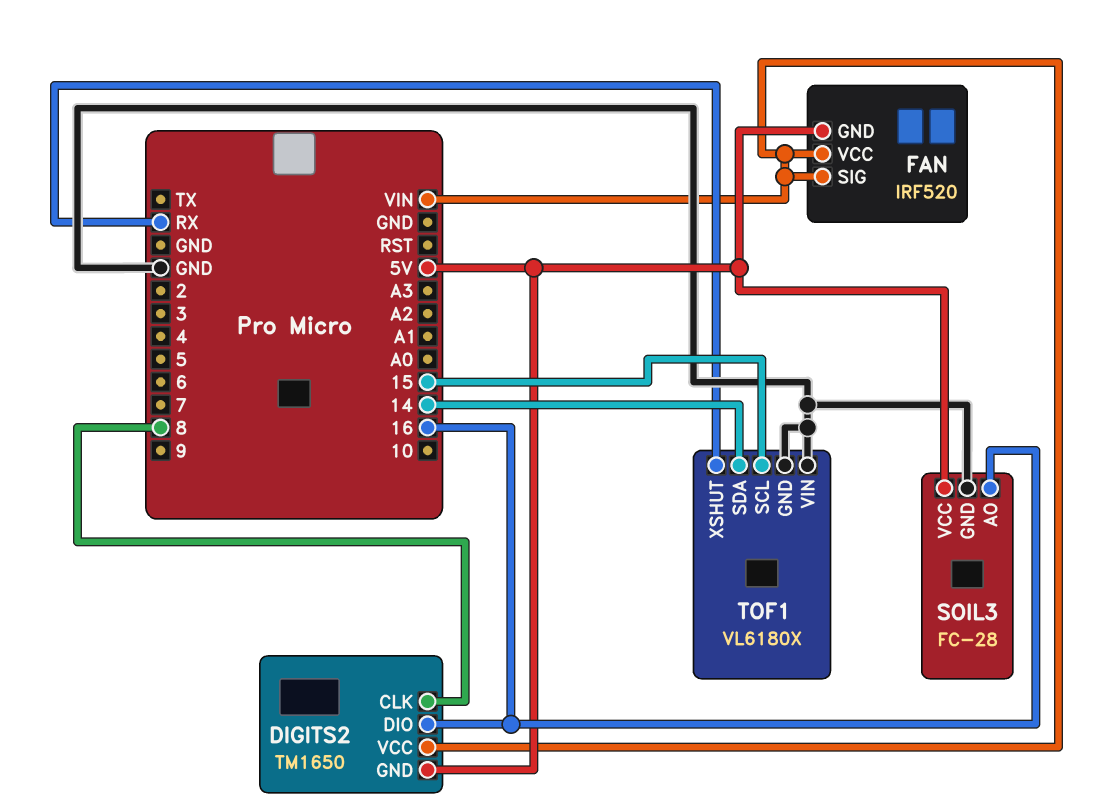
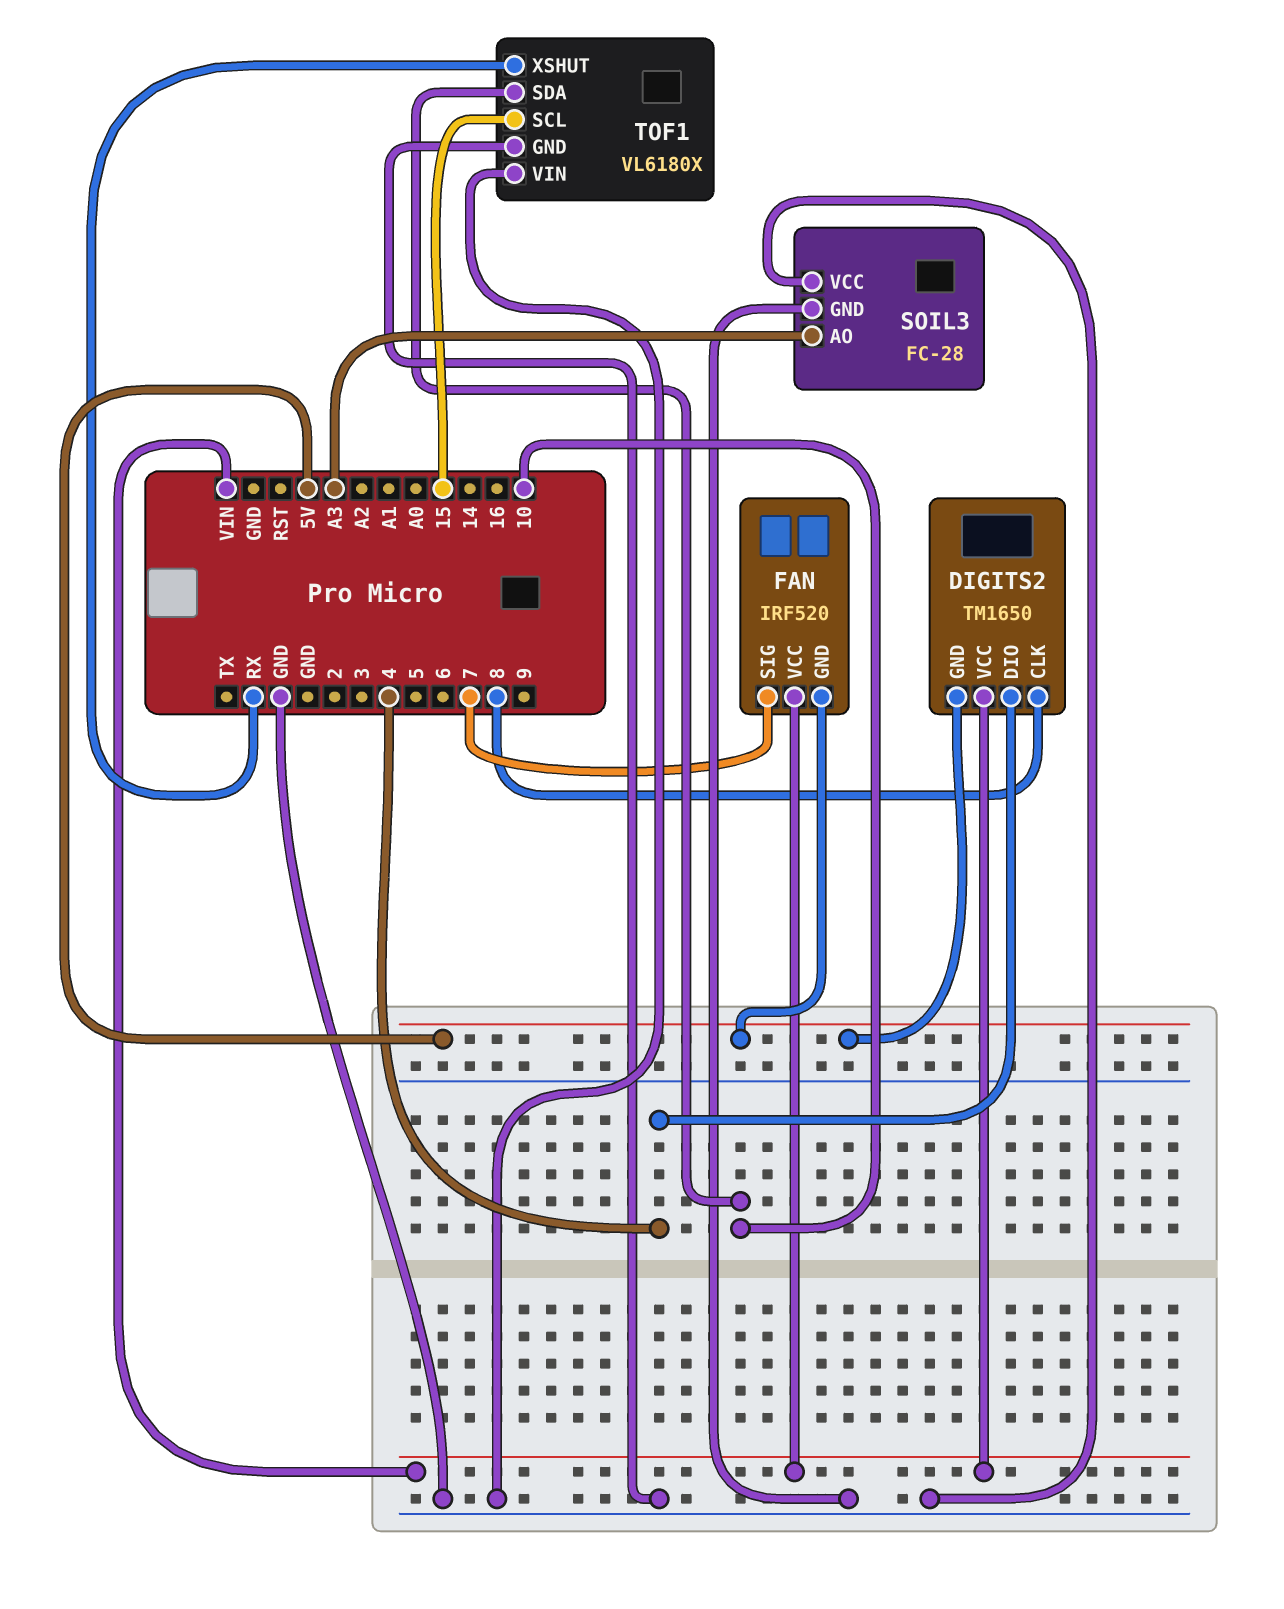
DIGITS2 pin DIO: 16 -> 4
FAN pin SIG: VIN -> 7
SOIL3 pin AO: 16 -> A3
SOIL3 pin VCC: 5V -> GND
TOF1 pin SDA: 14 -> 10

